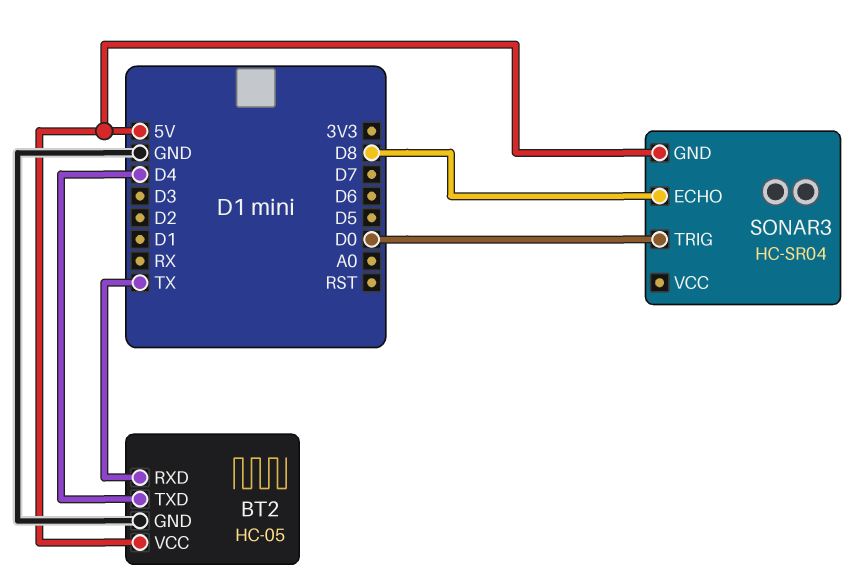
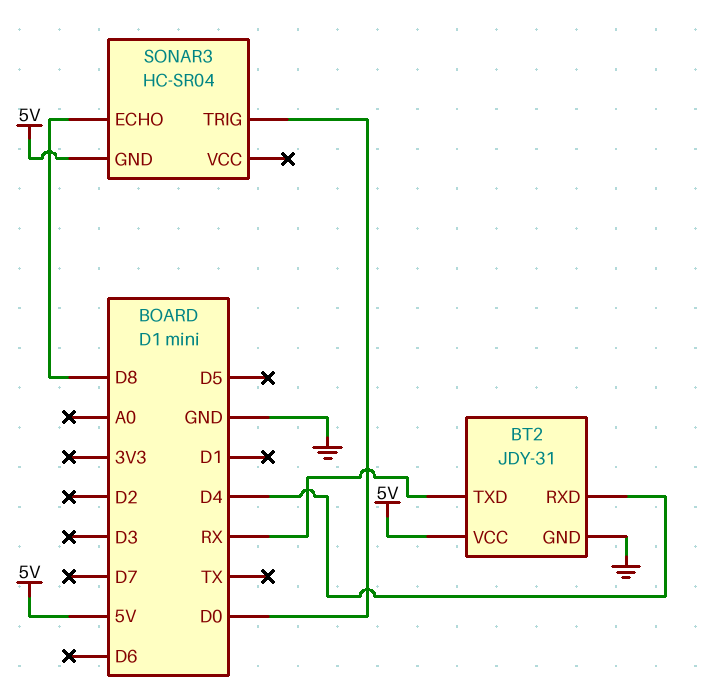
BT2: HC-05 -> JDY-31
BT2 pin RXD: TX -> D4
BT2 pin TXD: D4 -> RX

